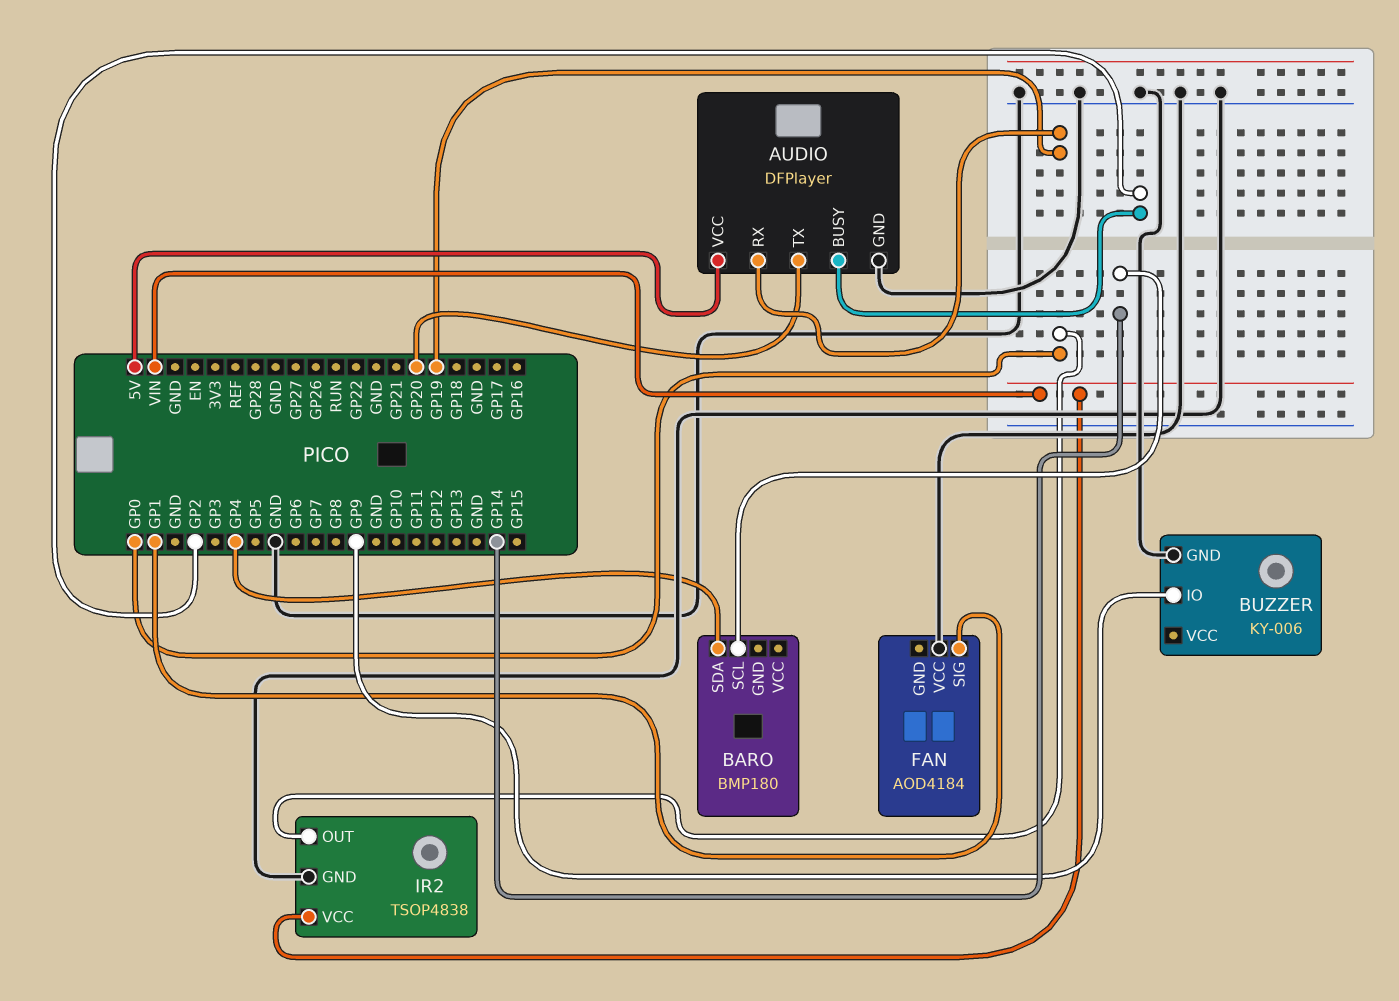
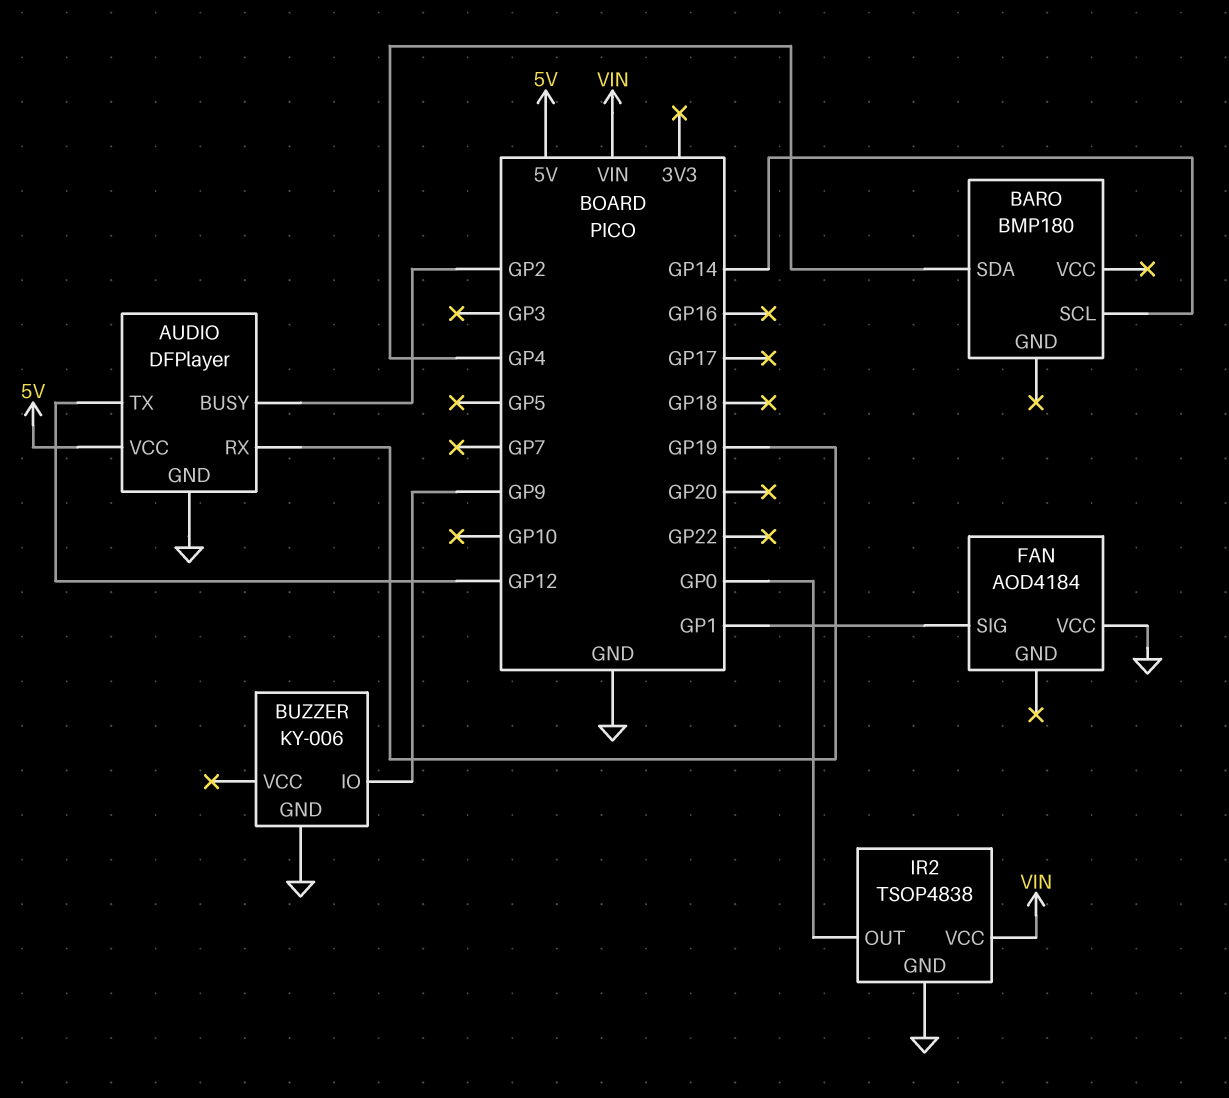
AUDIO pin TX: GP20 -> GP12

